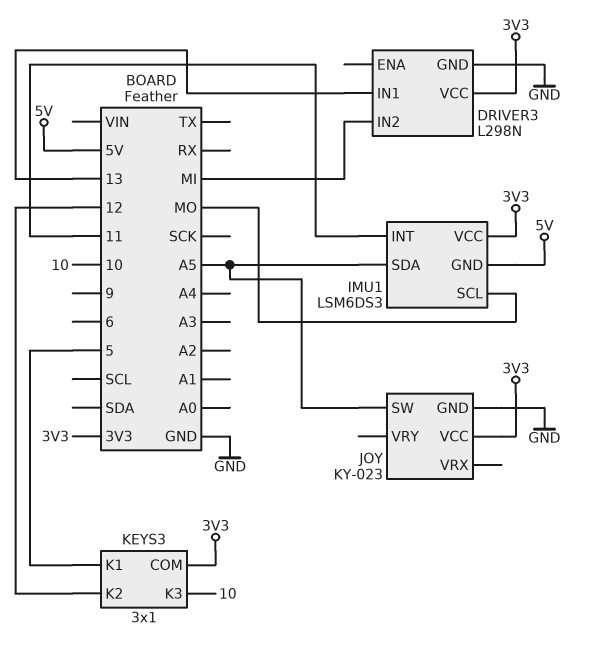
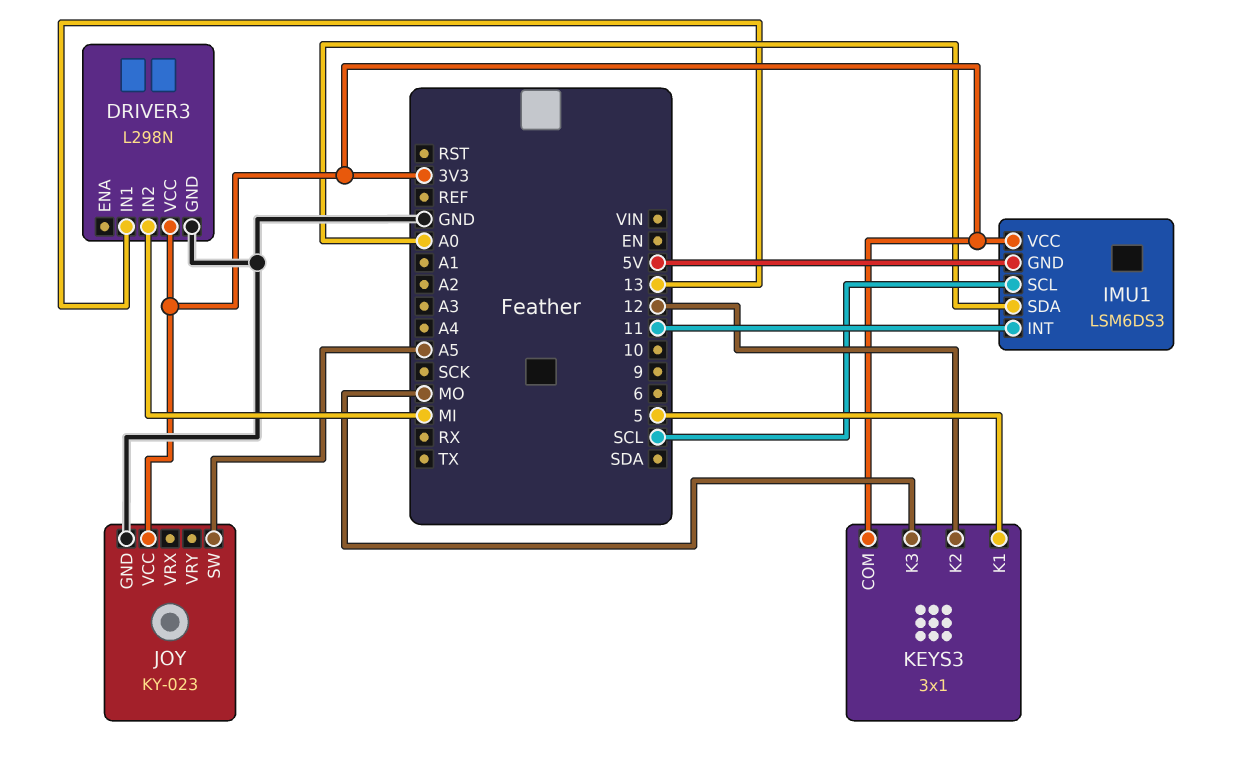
IMU1 pin SCL: MO -> SCL
IMU1 pin SDA: A5 -> A0
KEYS3 pin K3: 10 -> MO

